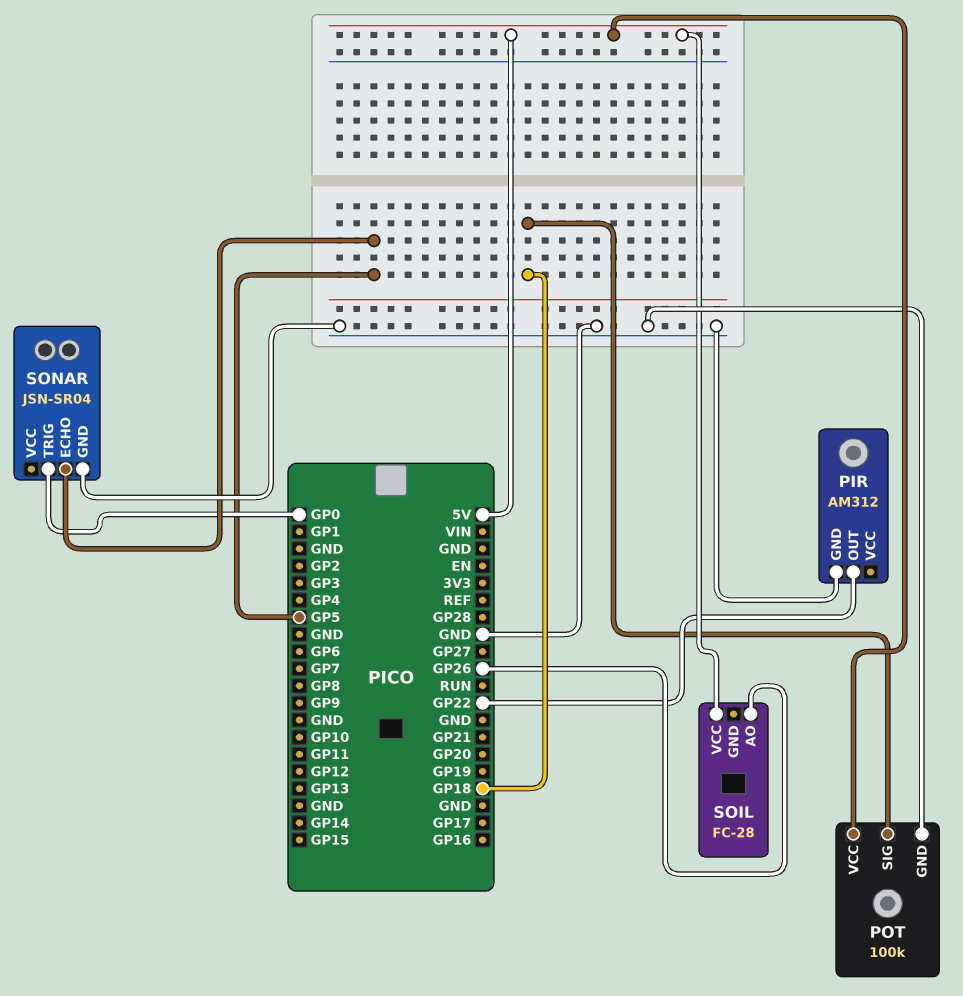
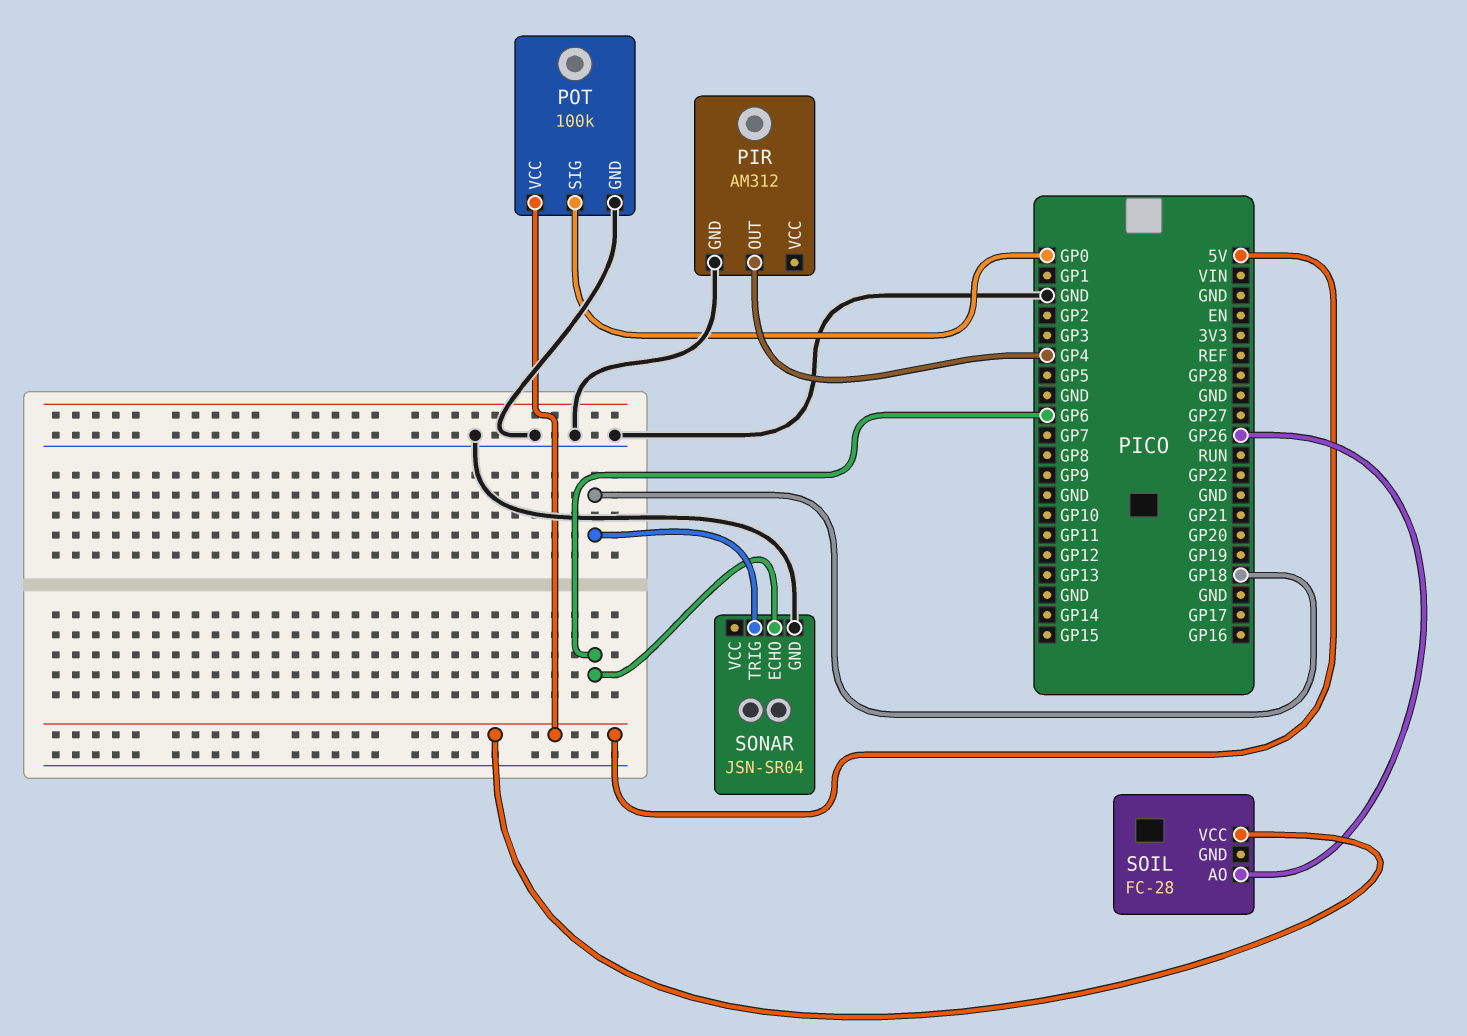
PIR pin OUT: GP22 -> GP4
POT pin SIG: GP18 -> GP0
SONAR pin ECHO: GP5 -> GP6
SONAR pin TRIG: GP0 -> GP18

